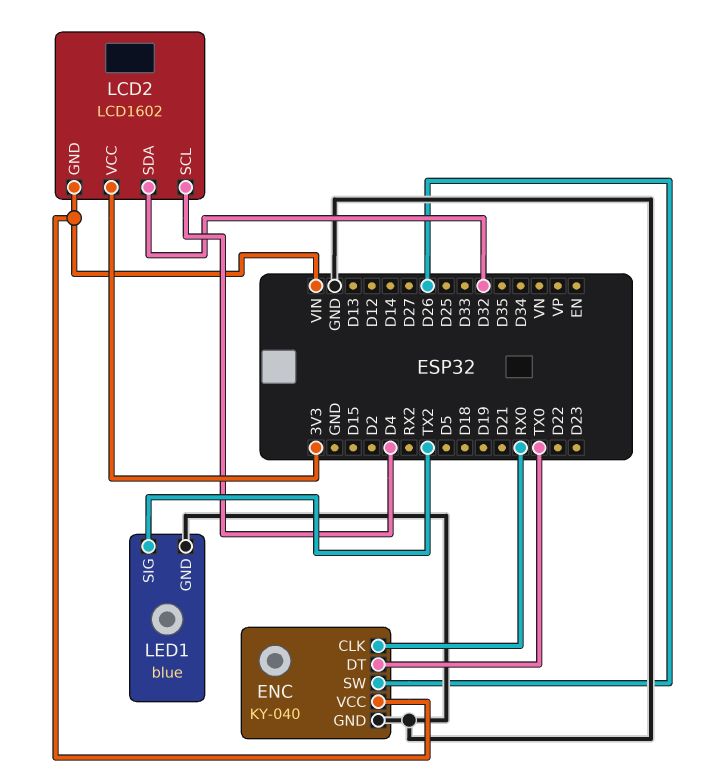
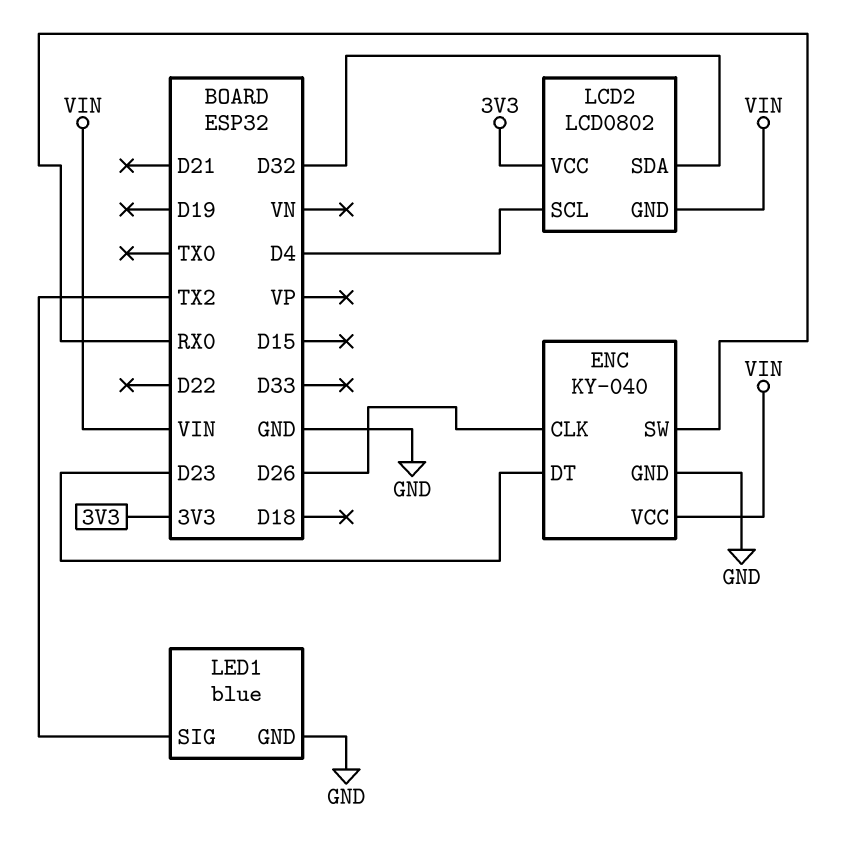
ENC pin CLK: RX0 -> D26
ENC pin DT: TX0 -> D23
ENC pin SW: D26 -> RX0
LCD2: LCD1602 -> LCD0802

